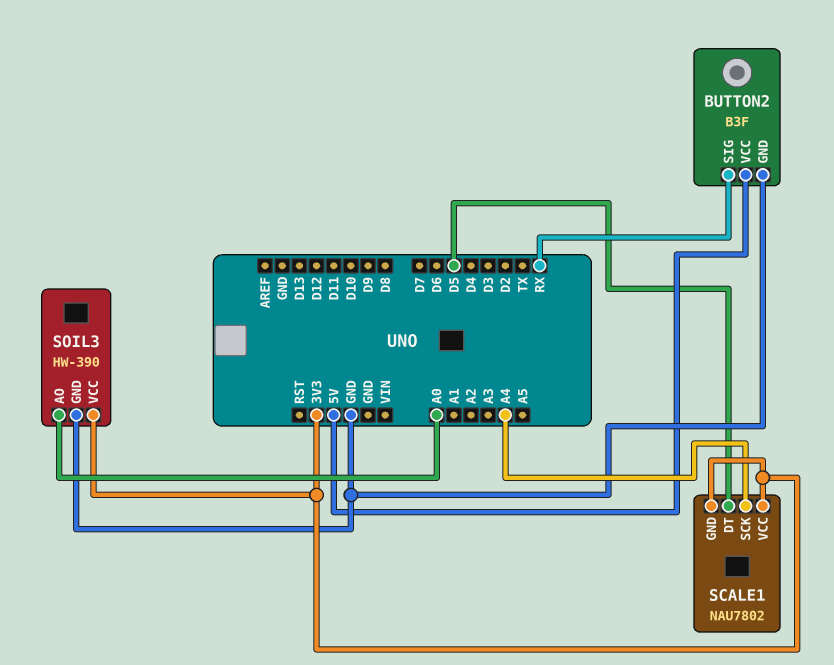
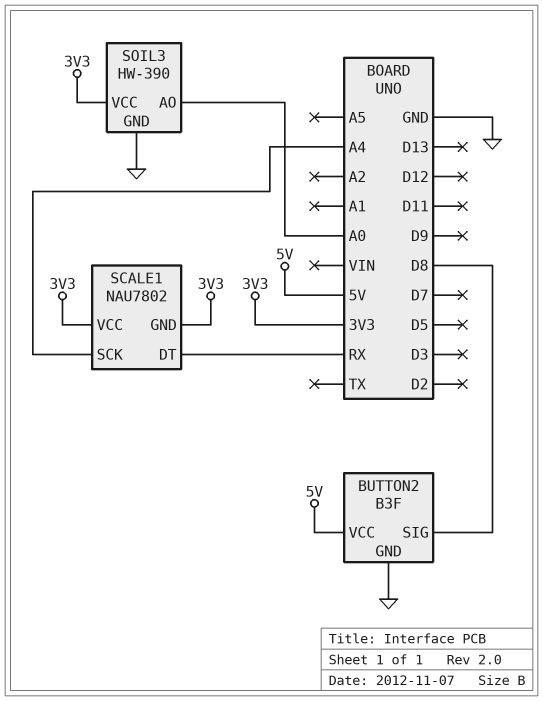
BUTTON2 pin SIG: RX -> D8
SCALE1 pin DT: D5 -> RX

